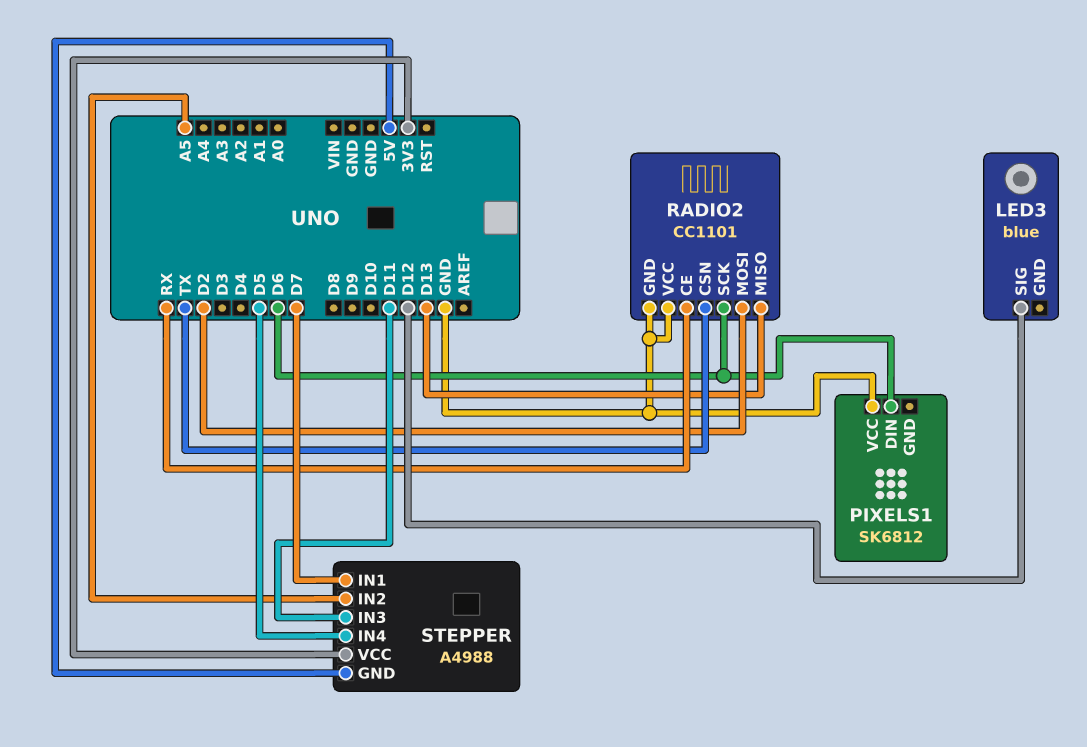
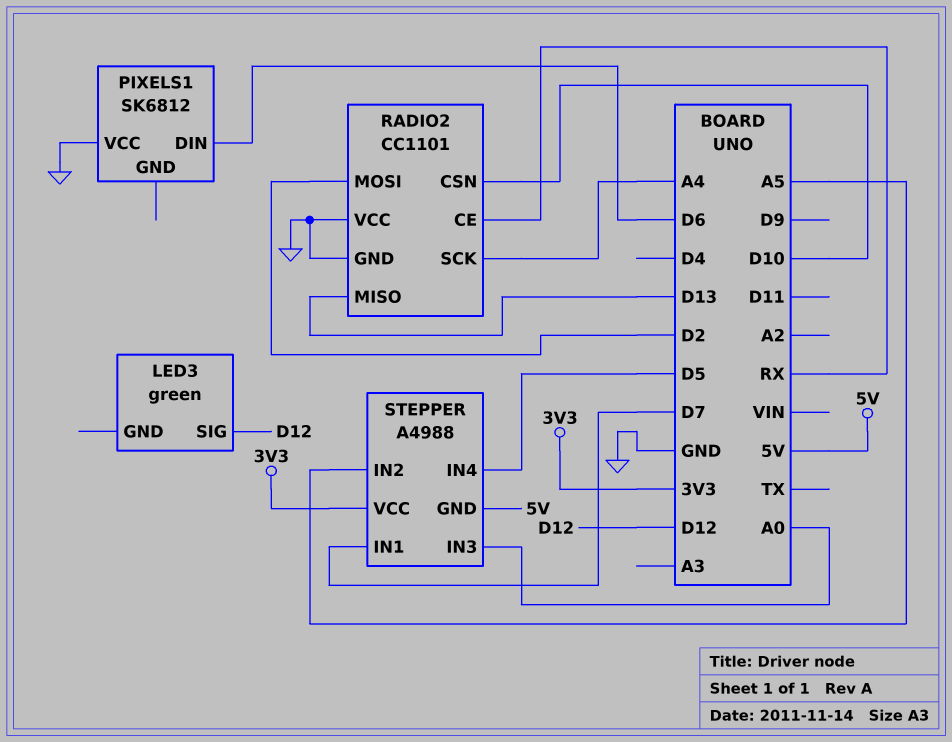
LED3: blue -> green
RADIO2 pin CSN: TX -> D10
RADIO2 pin SCK: D6 -> A4
STEPPER pin IN3: D11 -> A0

